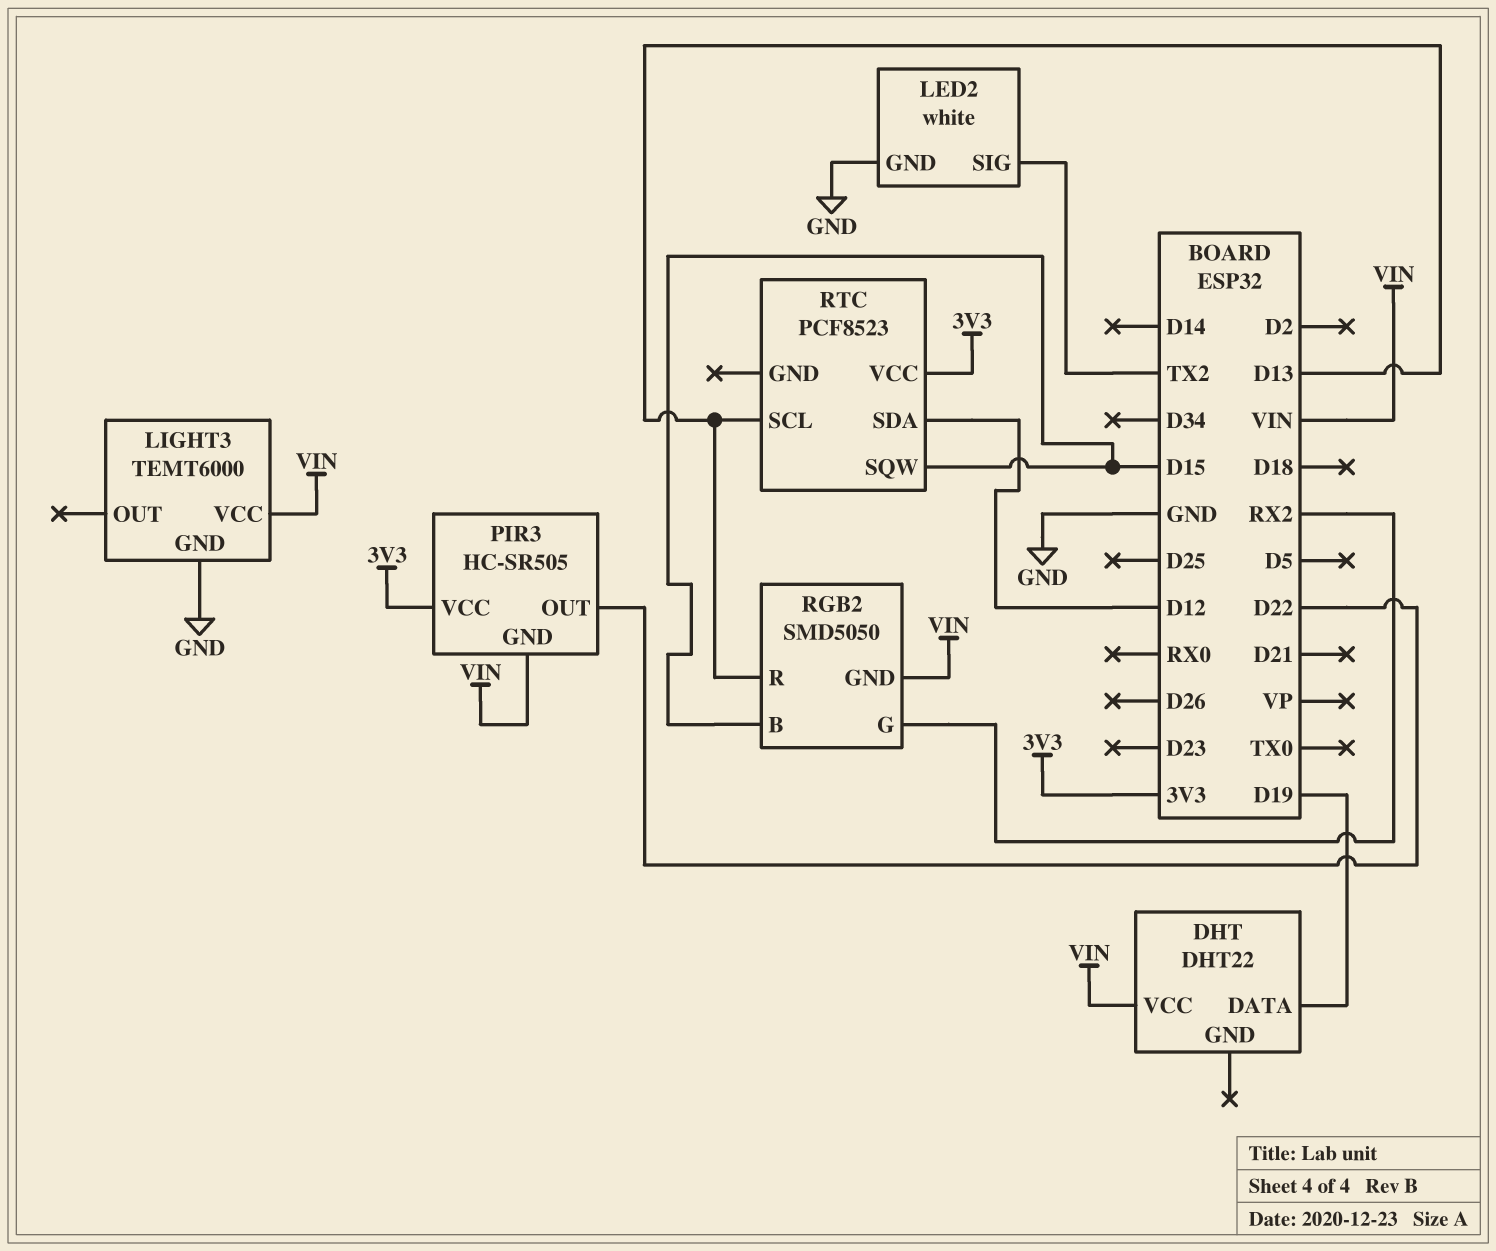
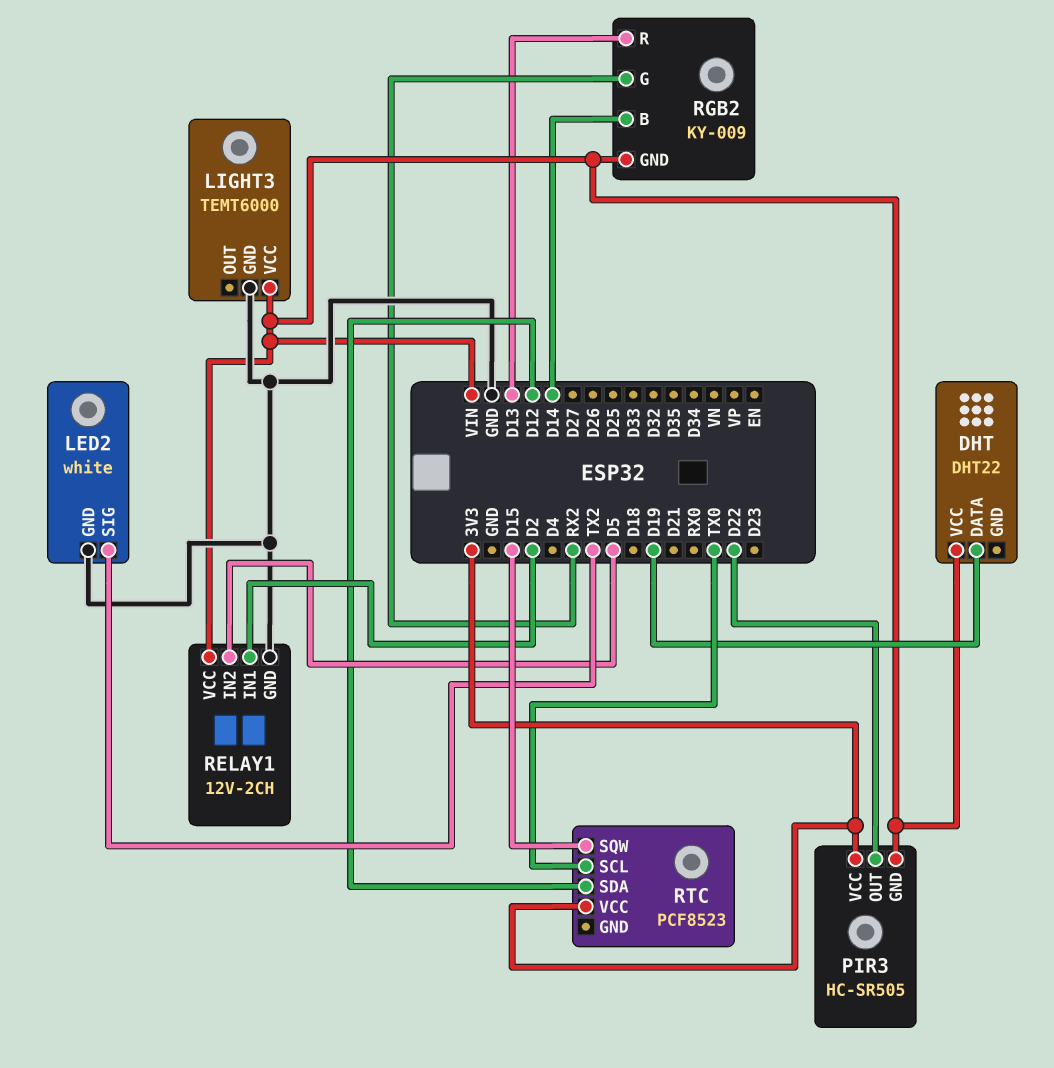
RELAY1: none -> 12V-2CH
RELAY1 pin GND: none -> GND
RELAY1 pin IN1: none -> D2
RELAY1 pin IN2: none -> D5
RELAY1 pin VCC: none -> VIN
RGB2: SMD5050 -> KY-009
RGB2 pin B: D15 -> D14
RTC pin SCL: D13 -> TX0

